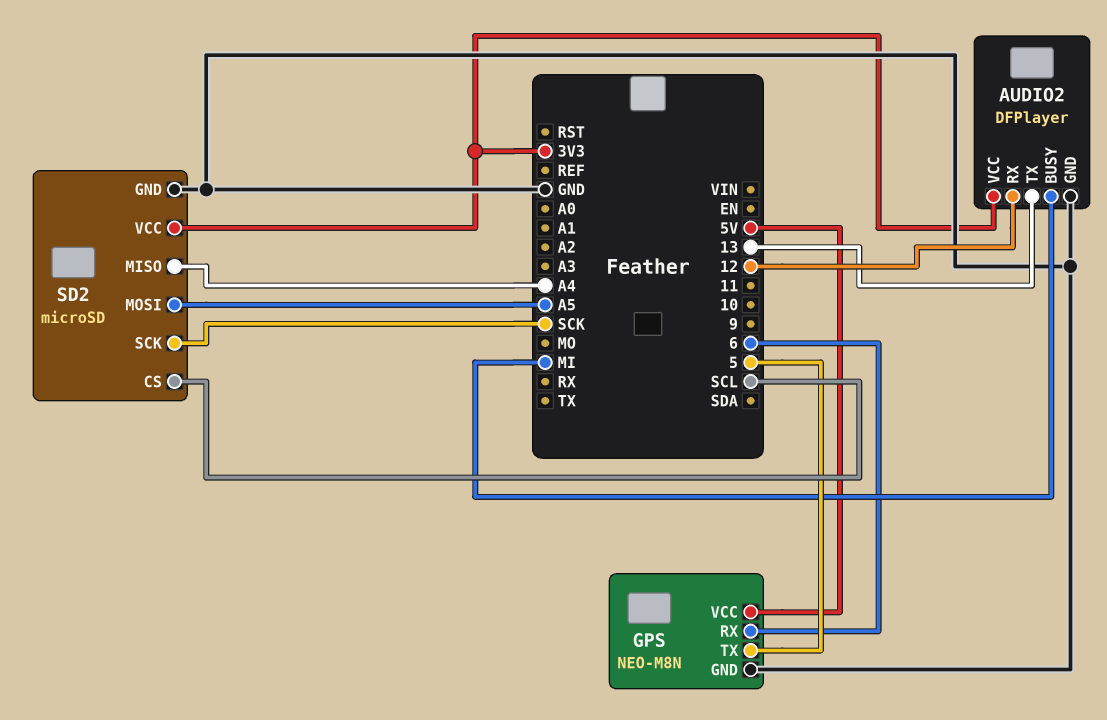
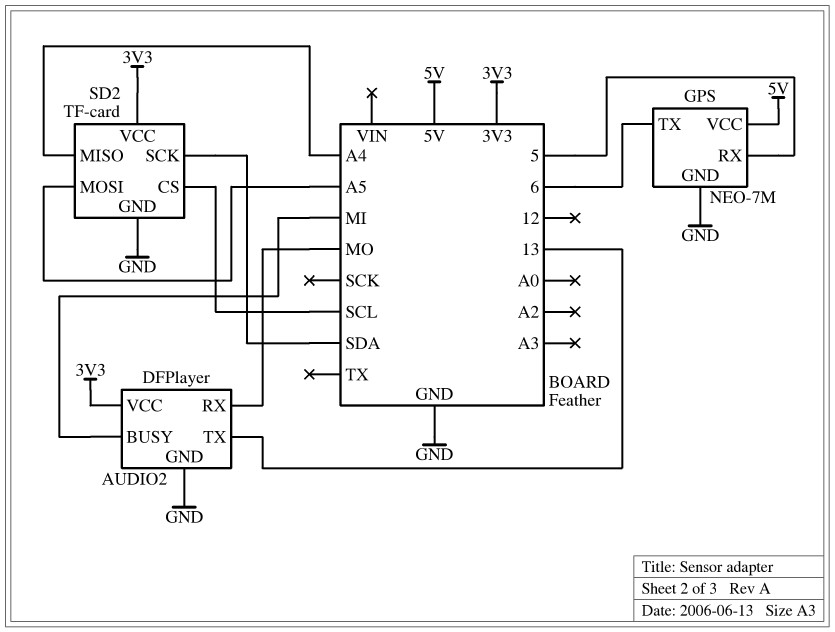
AUDIO2 pin RX: 12 -> MO
GPS: NEO-M8N -> NEO-7M
GPS pin RX: 6 -> 5
GPS pin TX: 5 -> 6
SD2: microSD -> TF-card
SD2 pin SCK: SCK -> SDA

